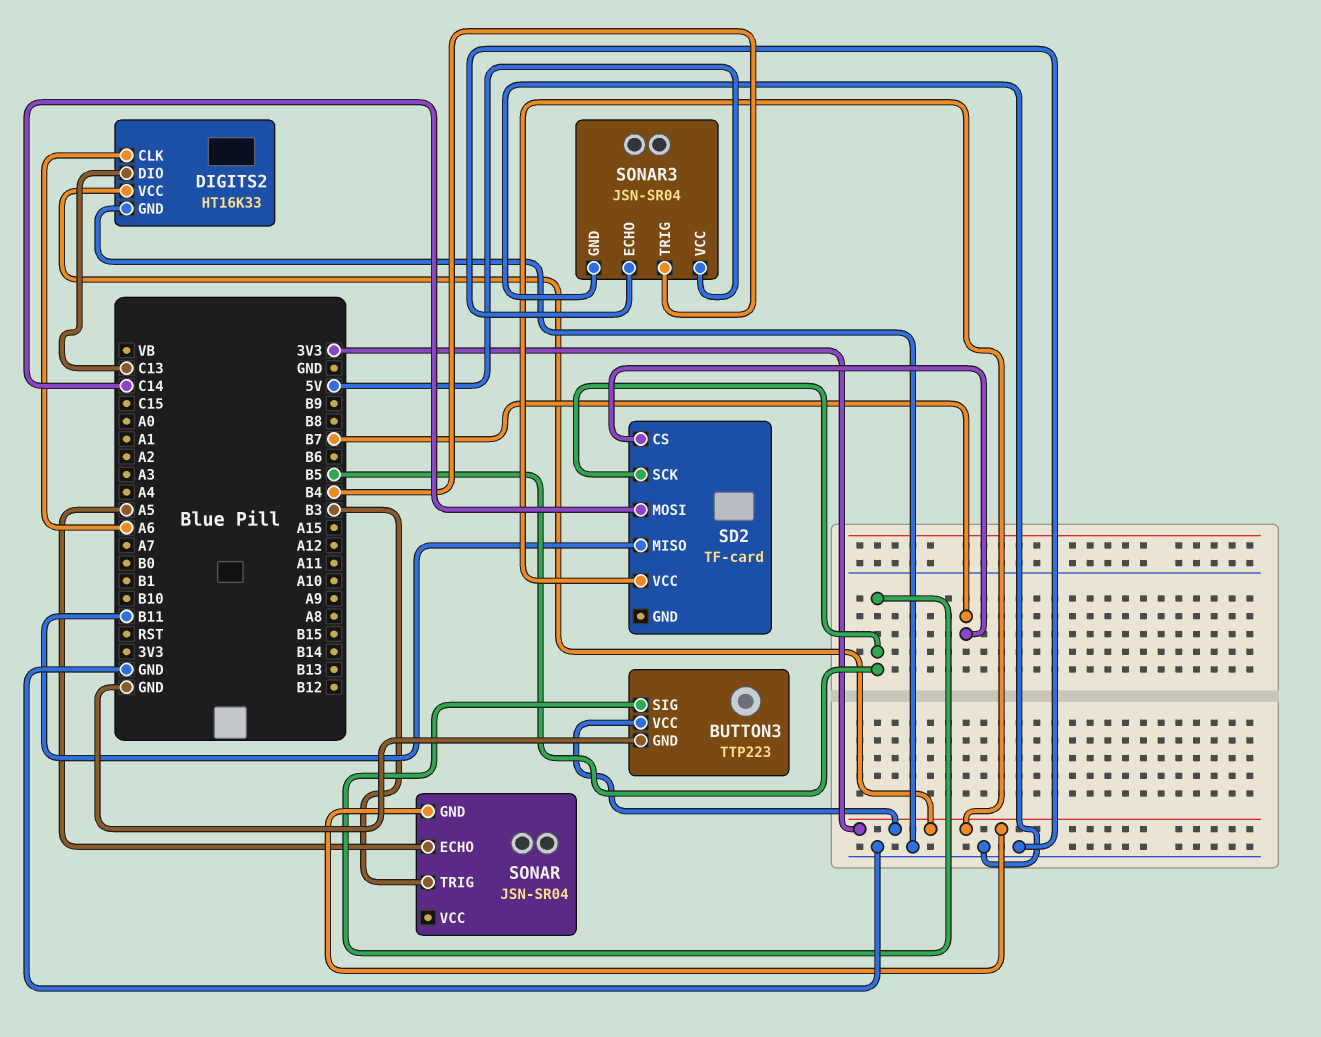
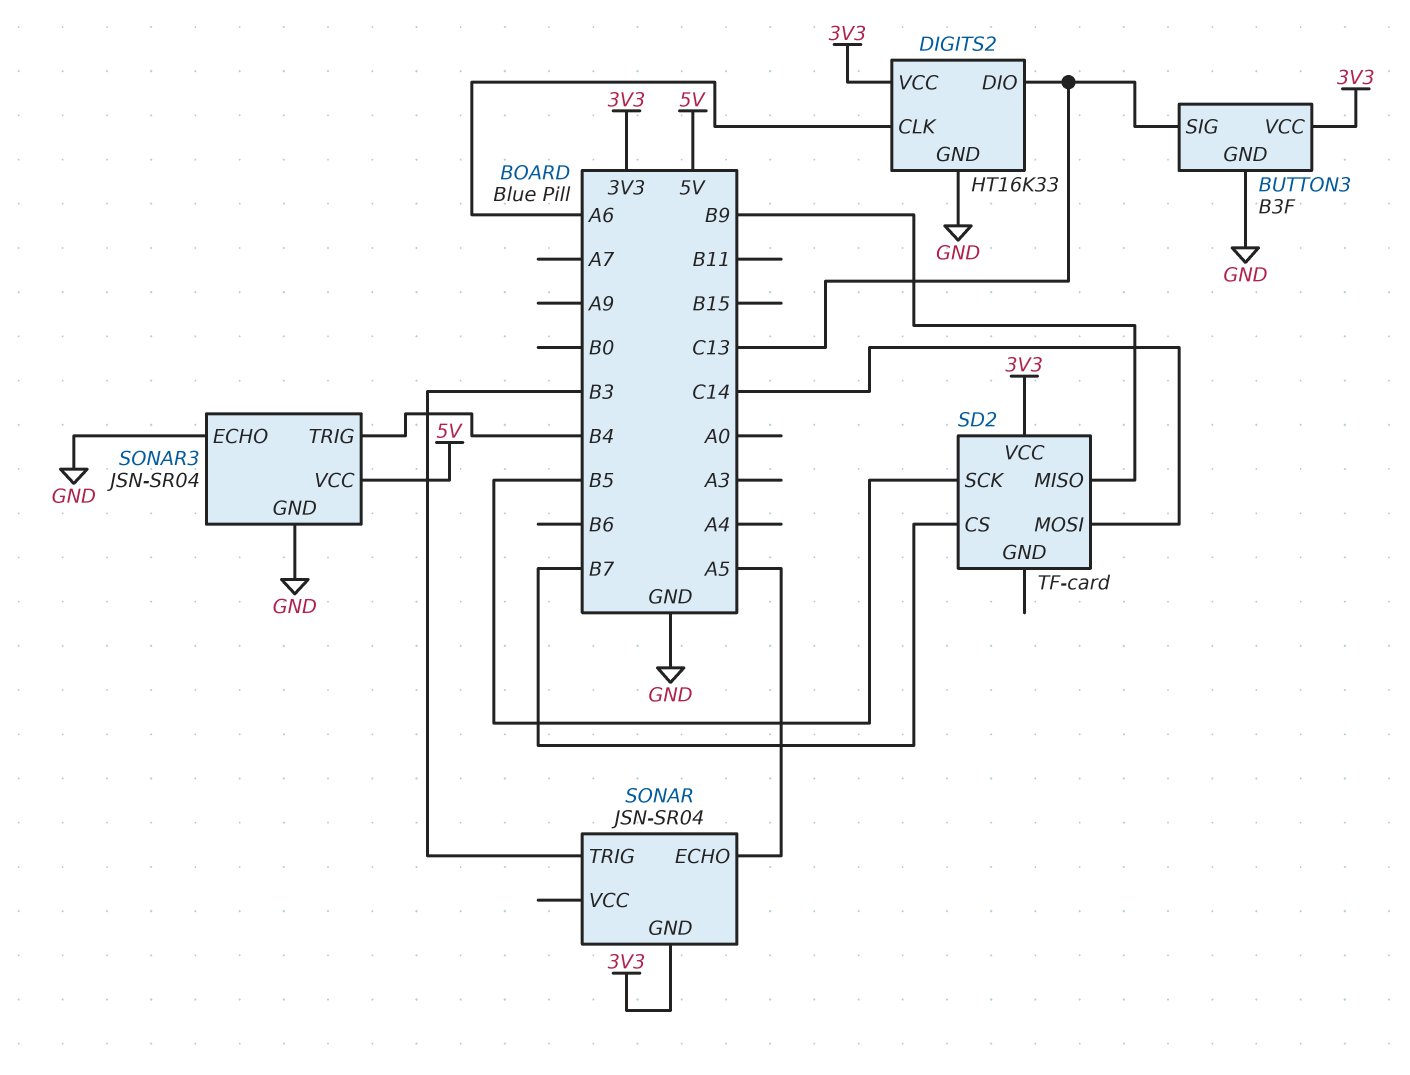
BUTTON3: TTP223 -> B3F
BUTTON3 pin SIG: B5 -> C13
SD2 pin MISO: B11 -> B9

